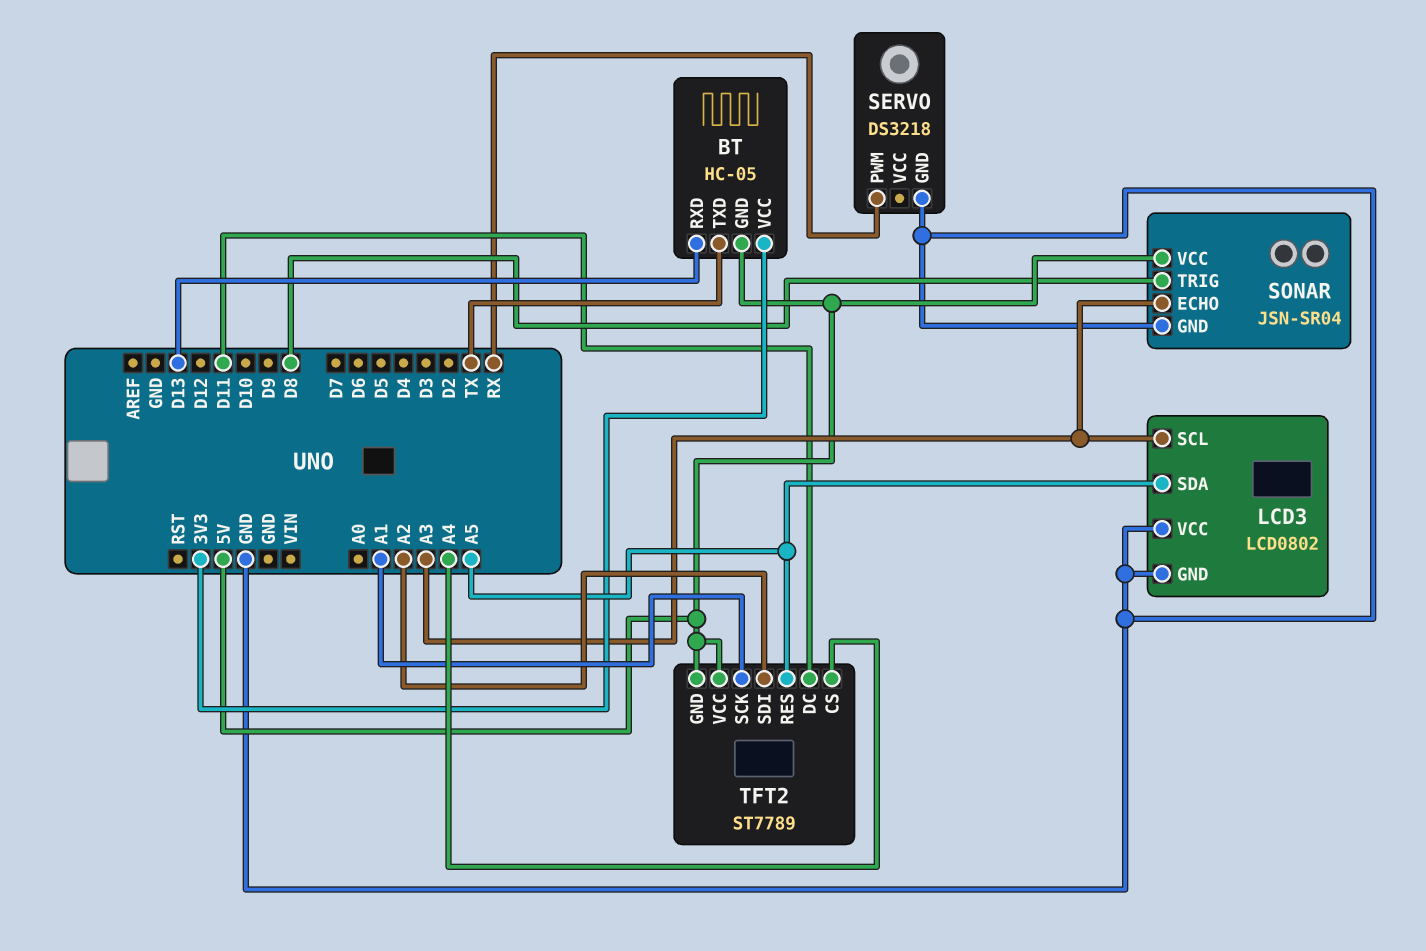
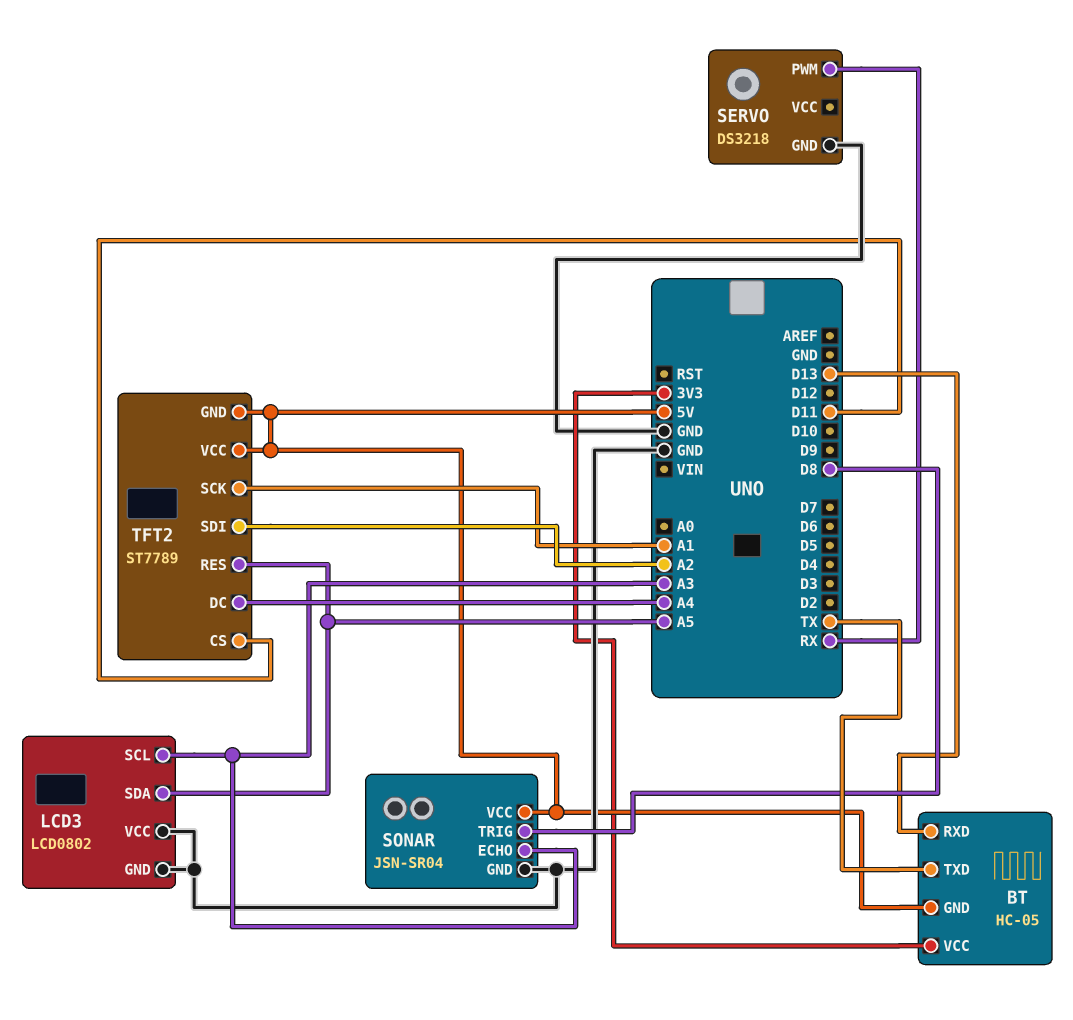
TFT2 pin CS: A4 -> D11
TFT2 pin DC: D11 -> A4

